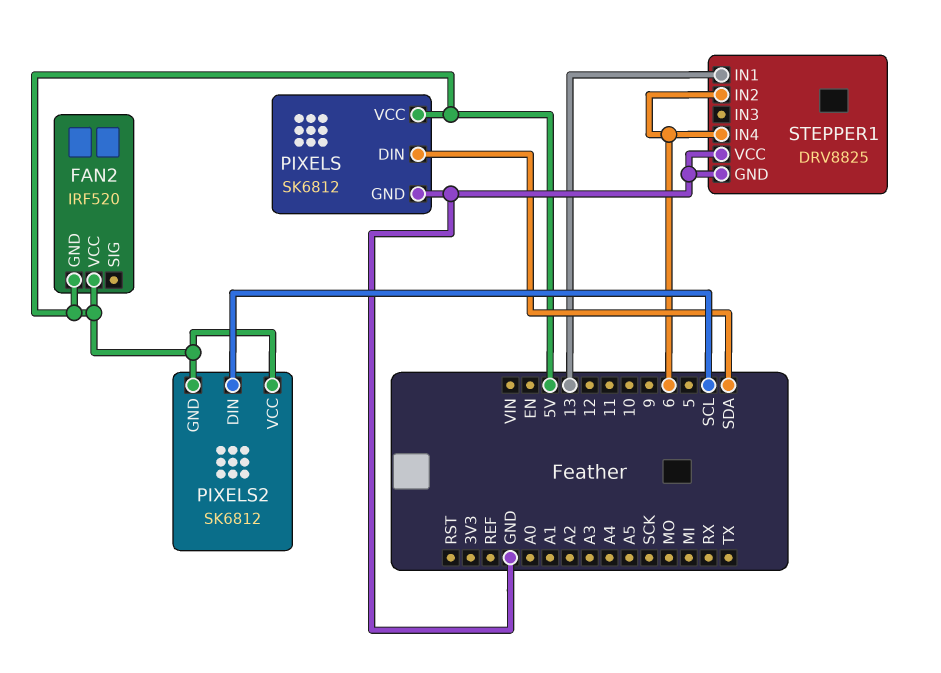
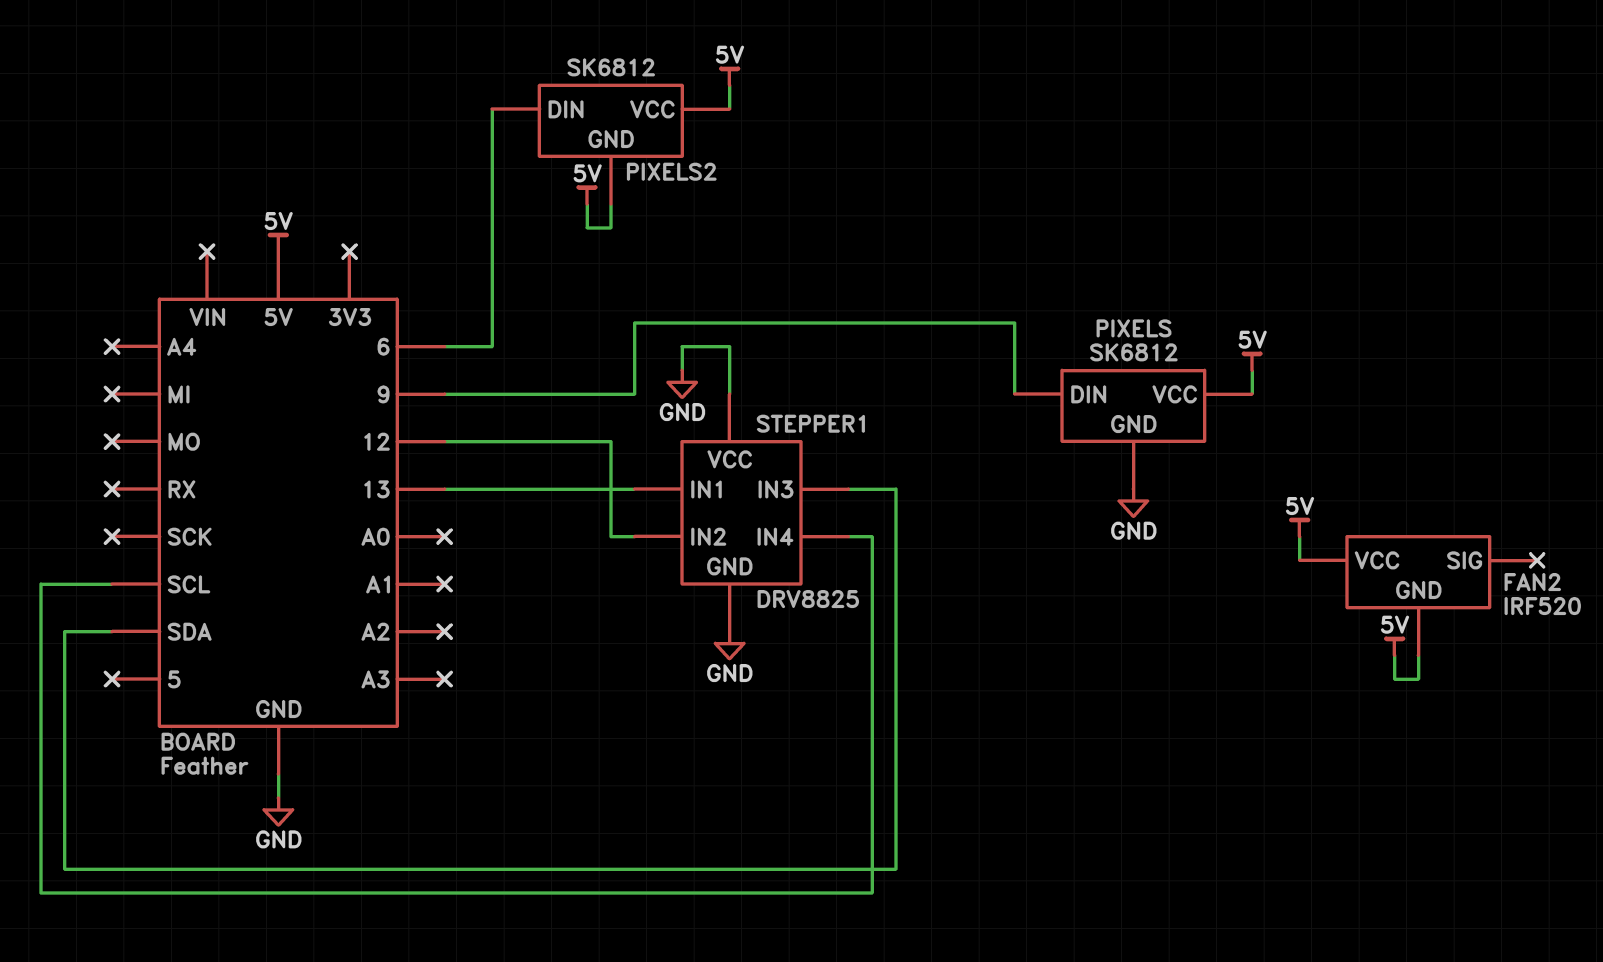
PIXELS pin DIN: SDA -> 9
PIXELS2 pin DIN: SCL -> 6
STEPPER1 pin IN2: 6 -> 12
STEPPER1 pin IN3: none -> SDA
STEPPER1 pin IN4: 6 -> SCL

